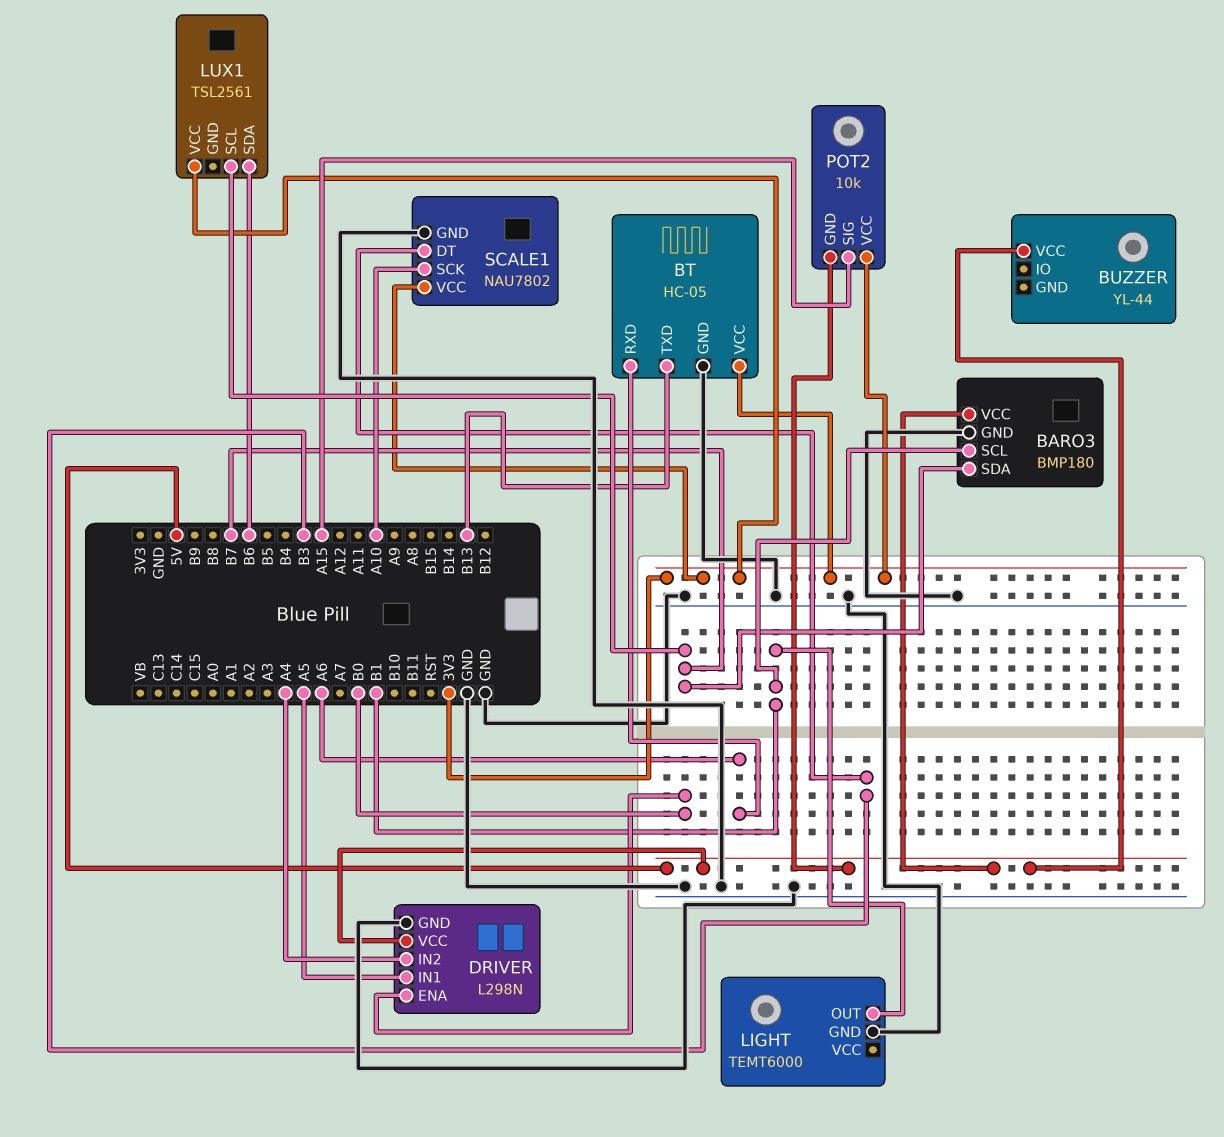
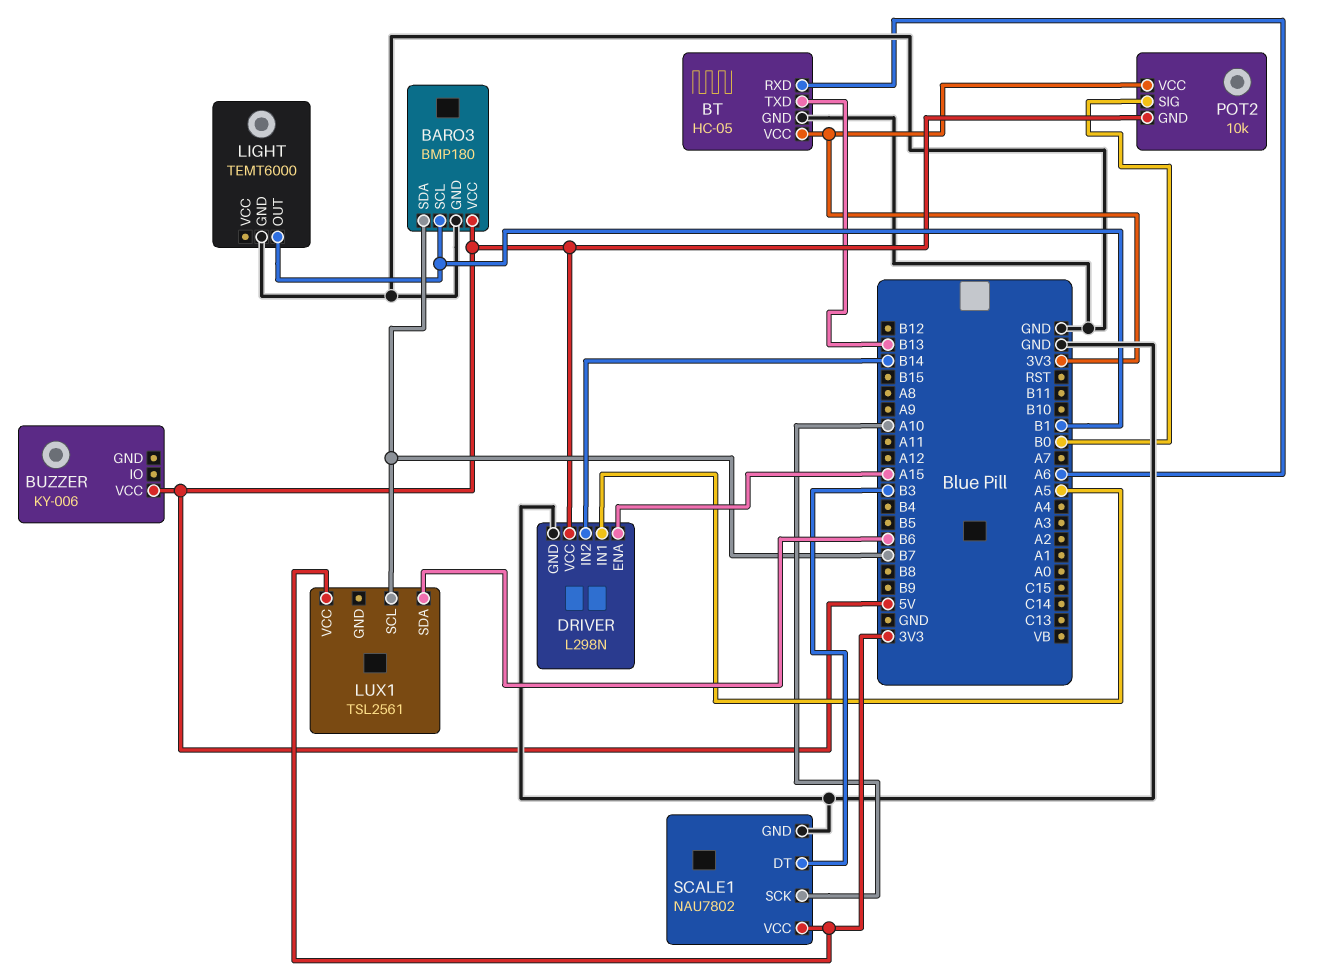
BUZZER: YL-44 -> KY-006
DRIVER pin ENA: B0 -> A15
DRIVER pin IN2: A4 -> B14
POT2 pin SIG: A15 -> B0

